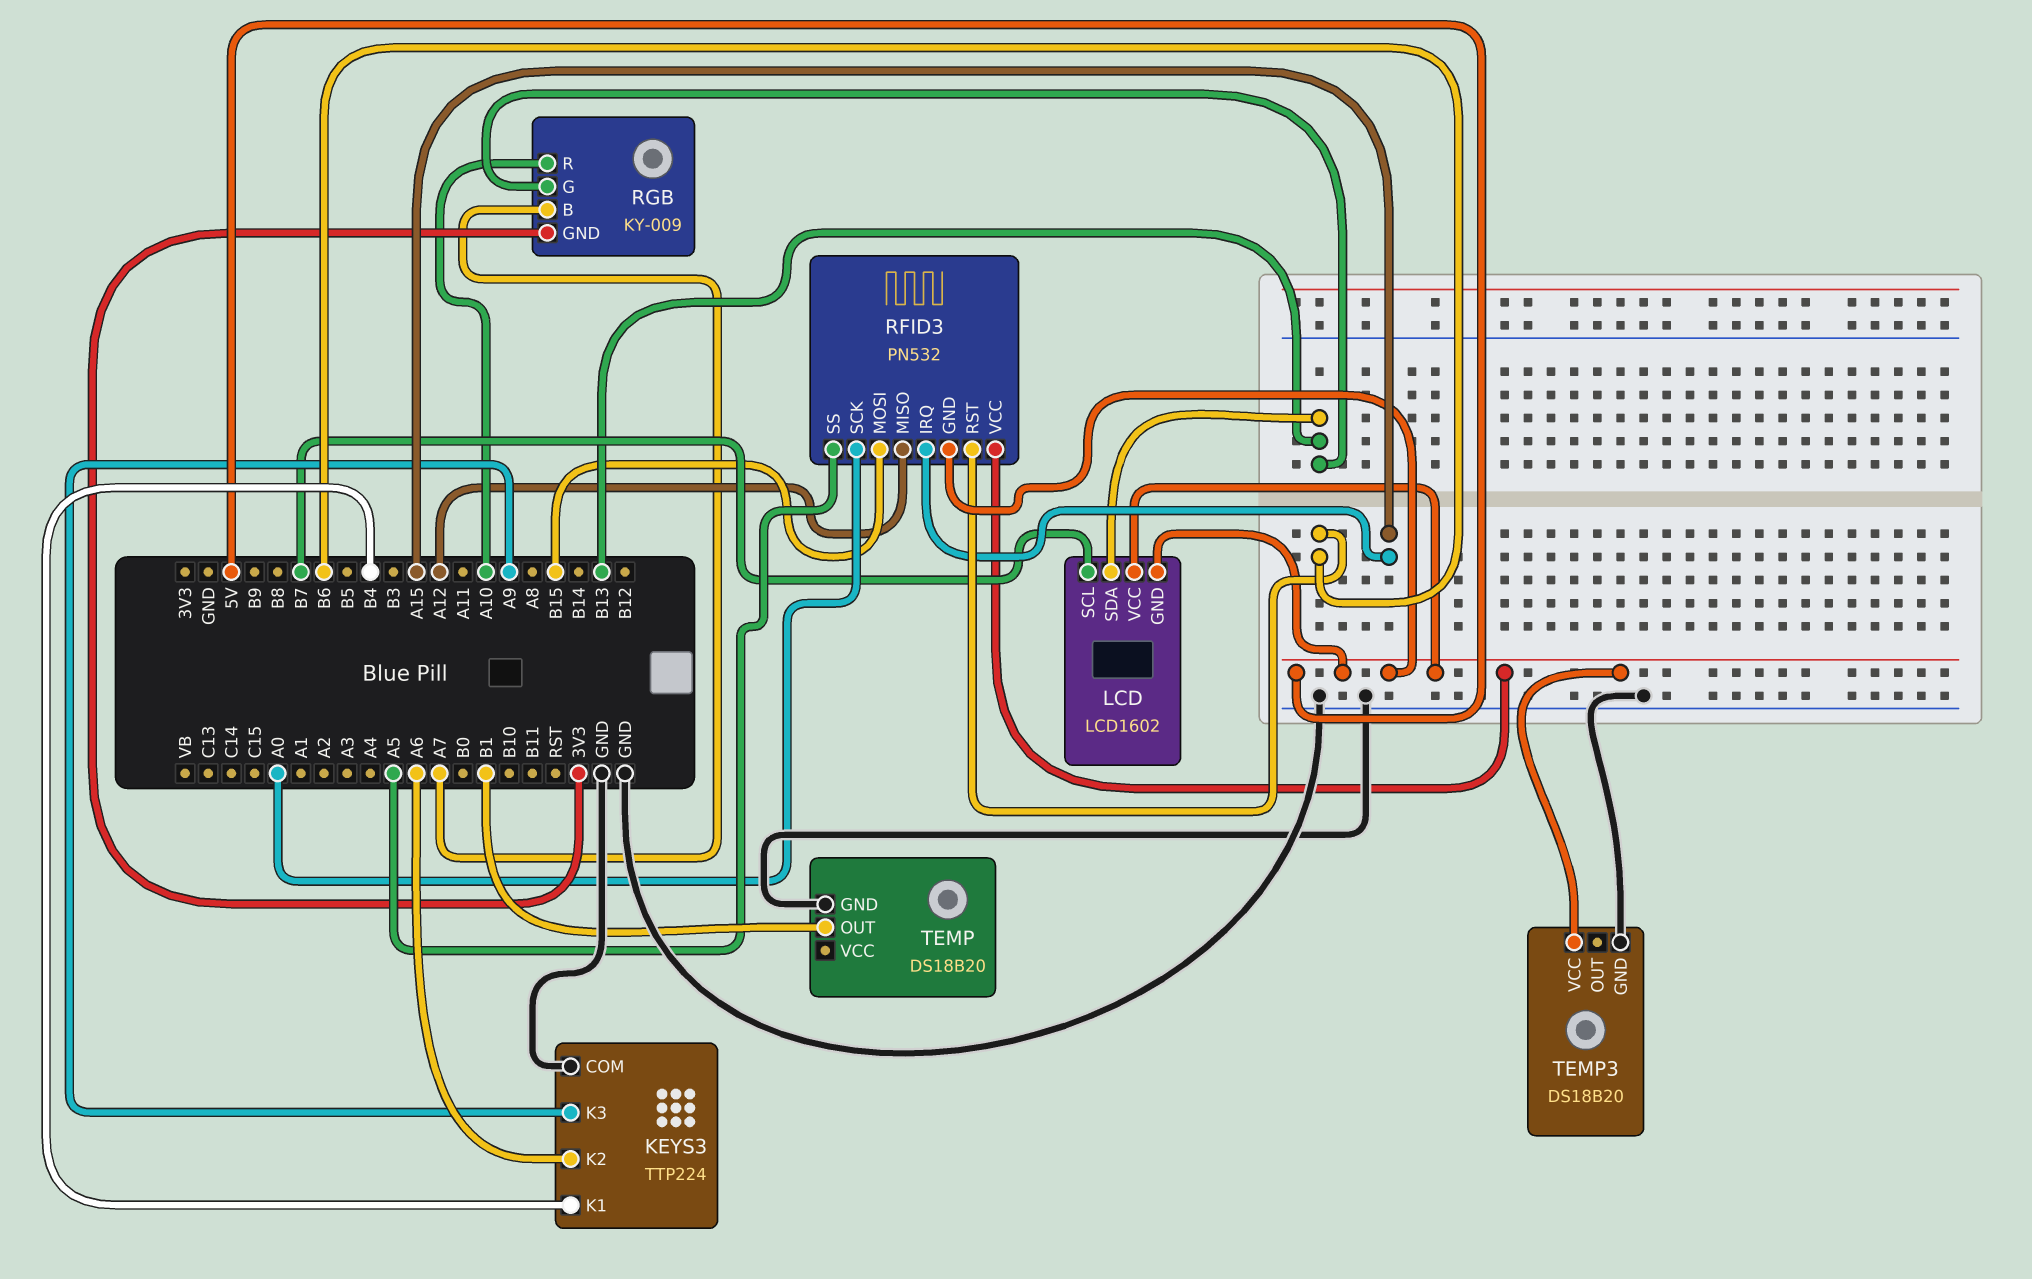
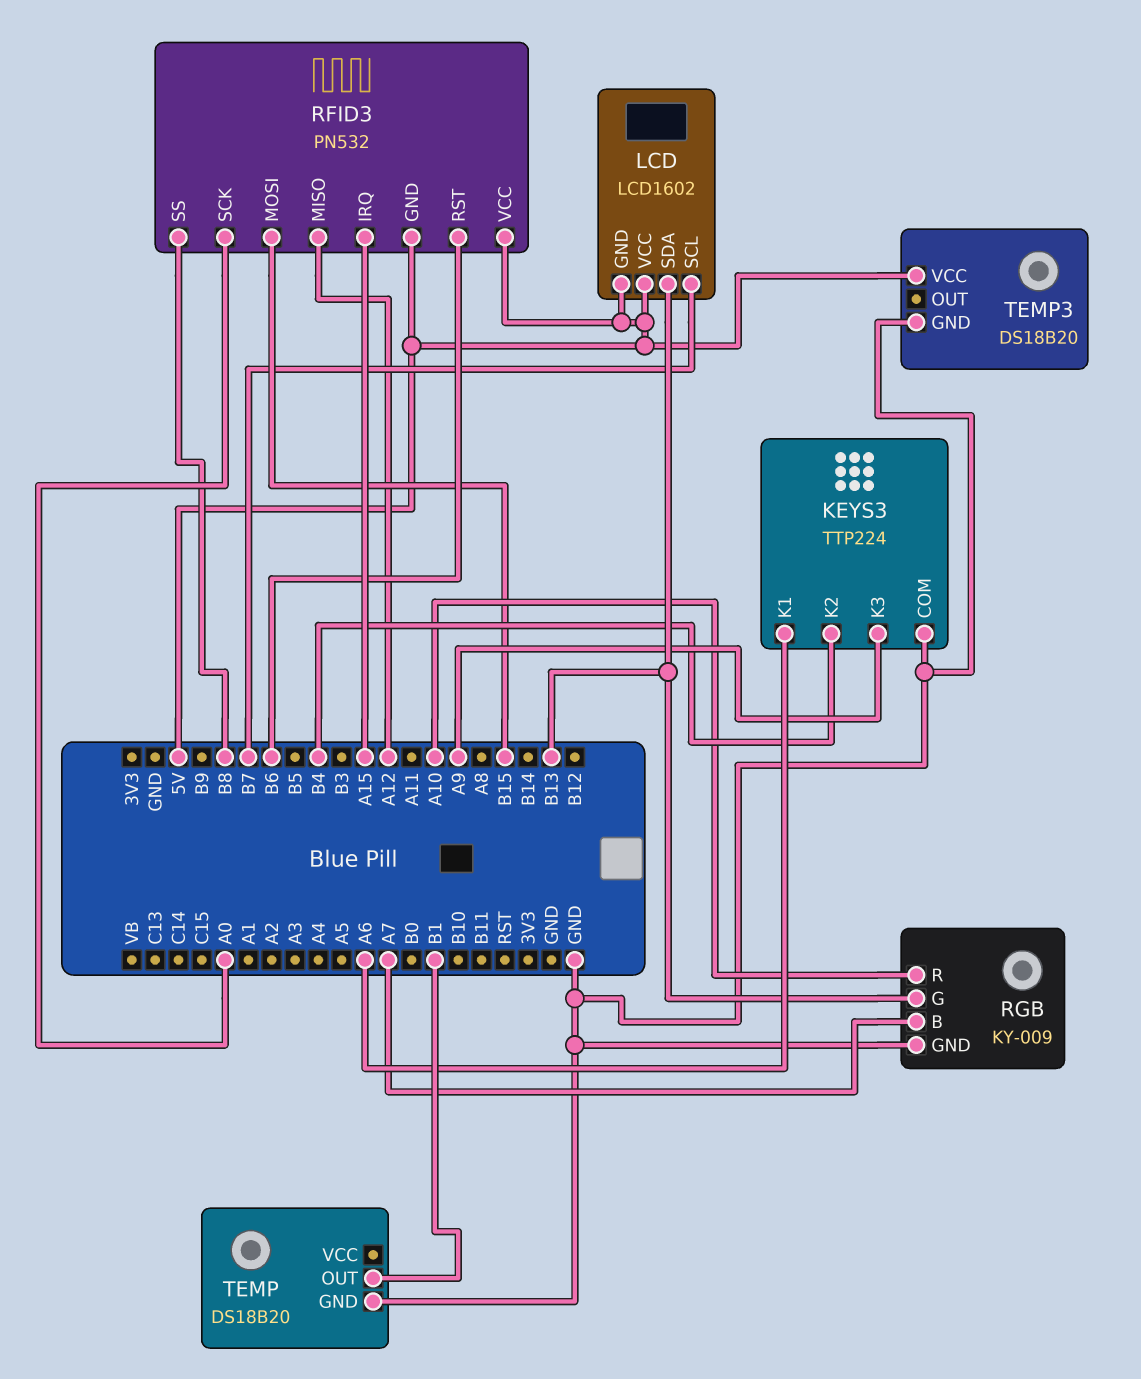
KEYS3 pin K1: B4 -> A6
KEYS3 pin K2: A6 -> B4
RFID3 pin SS: A5 -> B8
RGB pin GND: 3V3 -> GND

